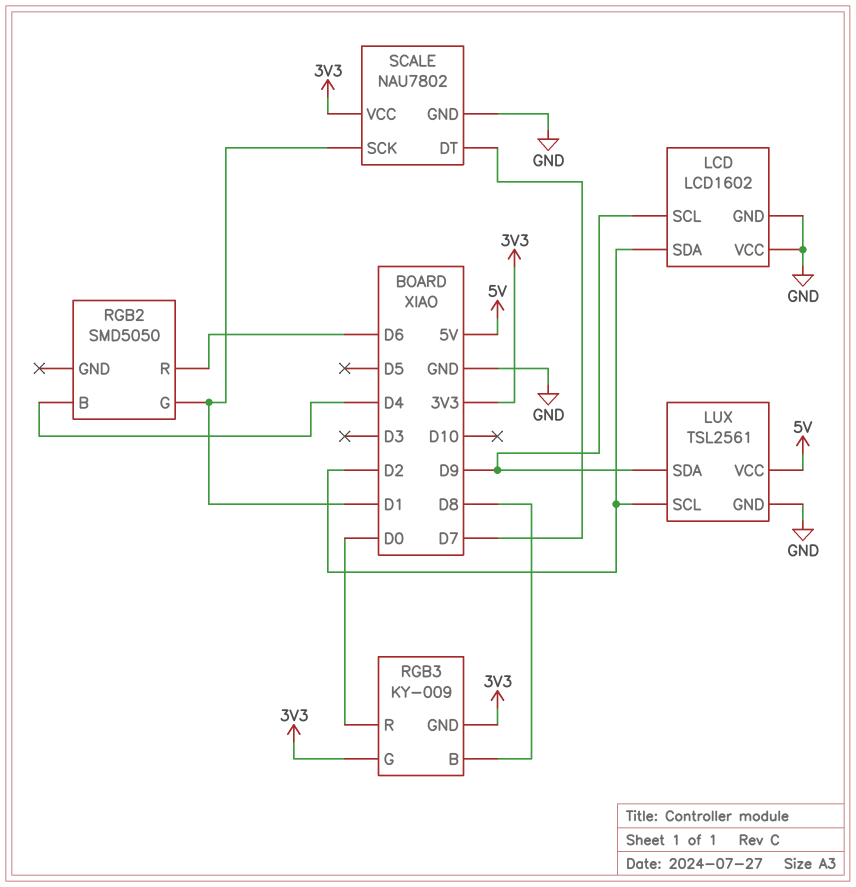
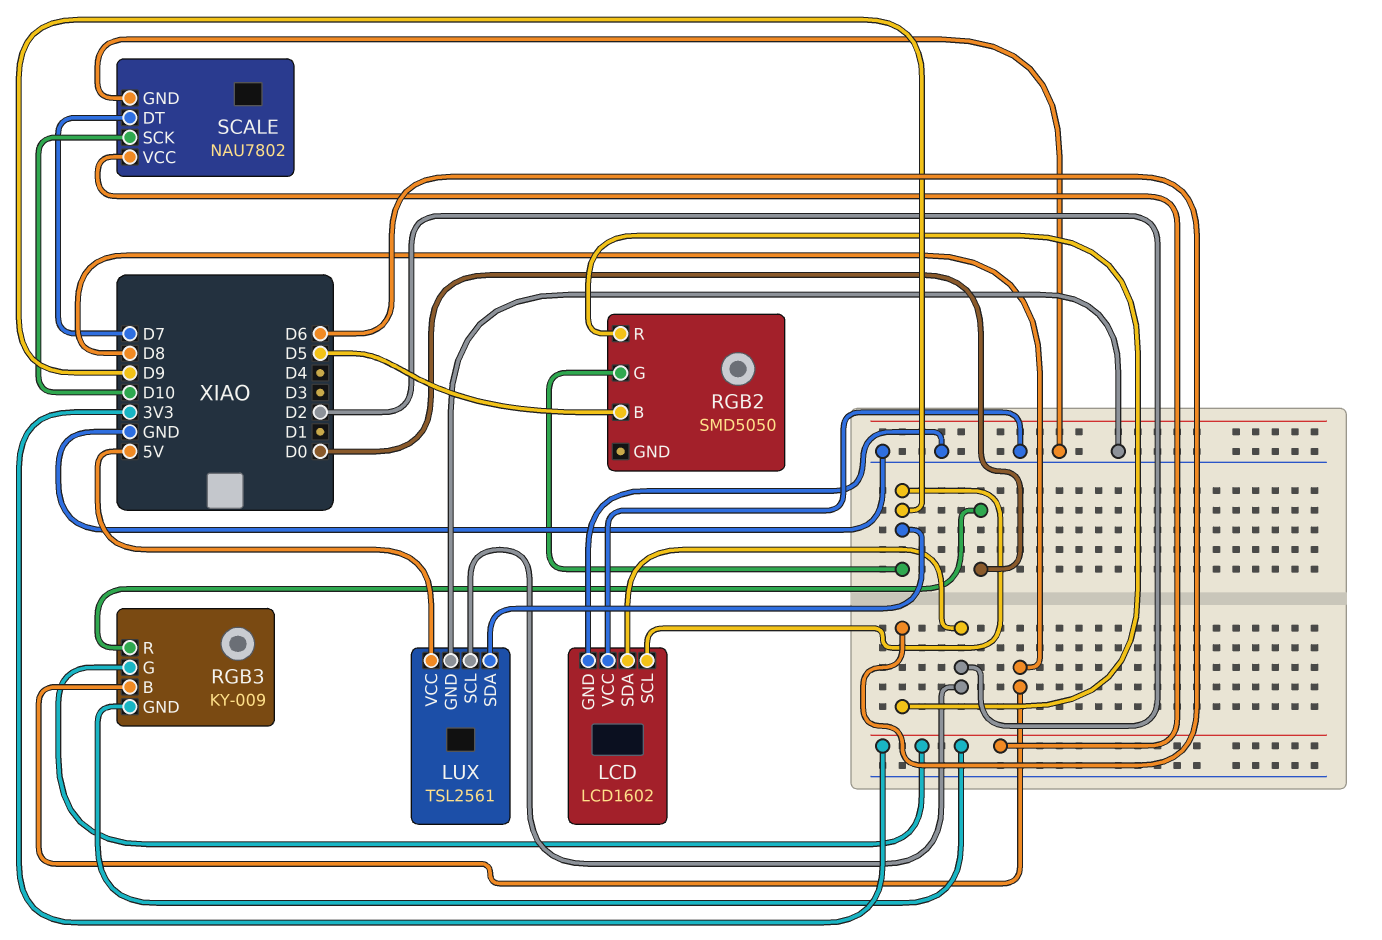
RGB2 pin B: D4 -> D5
RGB2 pin G: D1 -> D9
SCALE pin SCK: D1 -> D10

